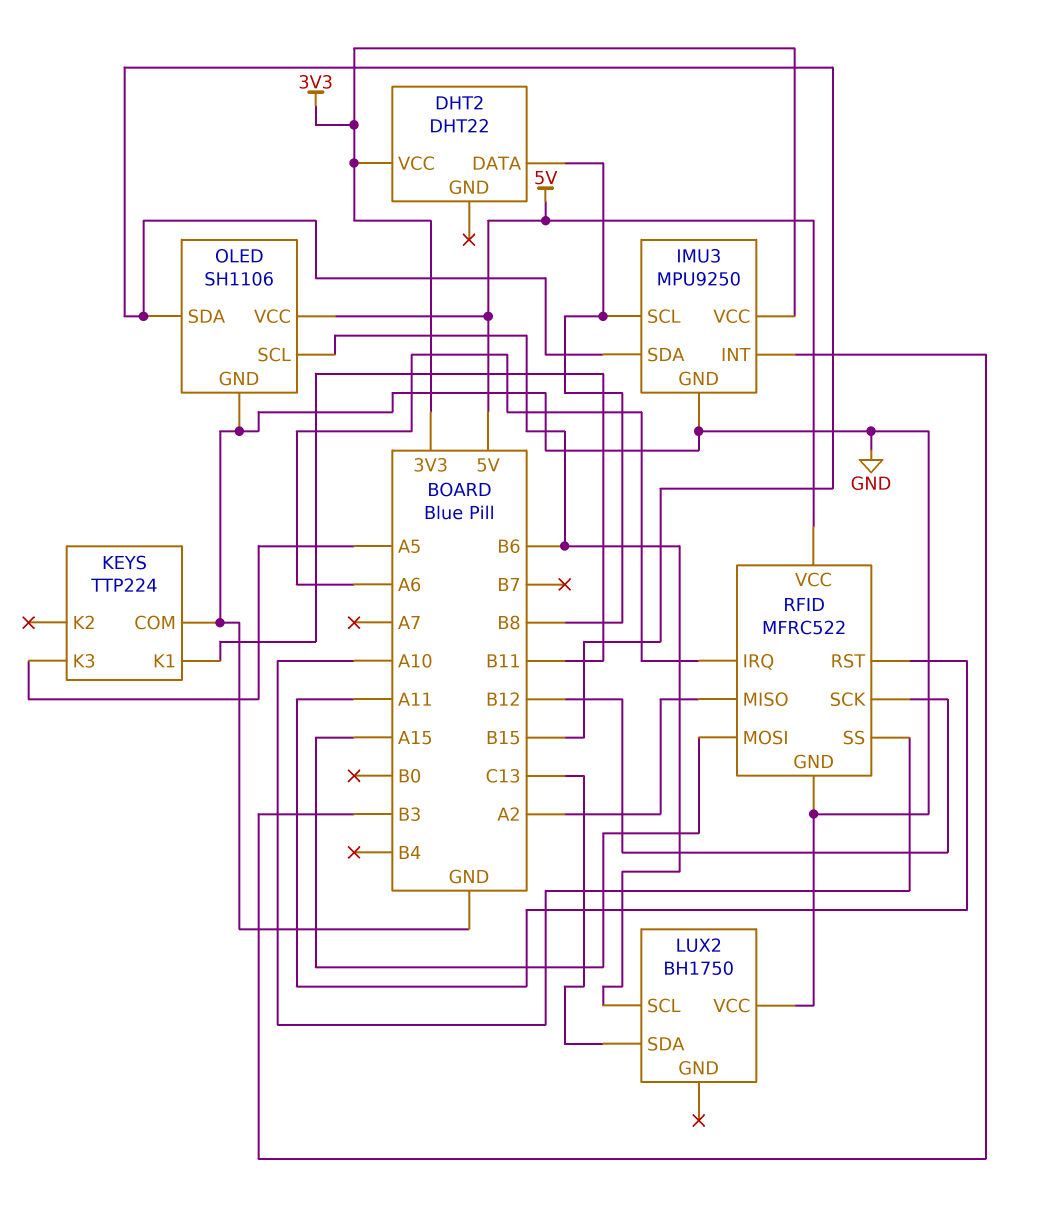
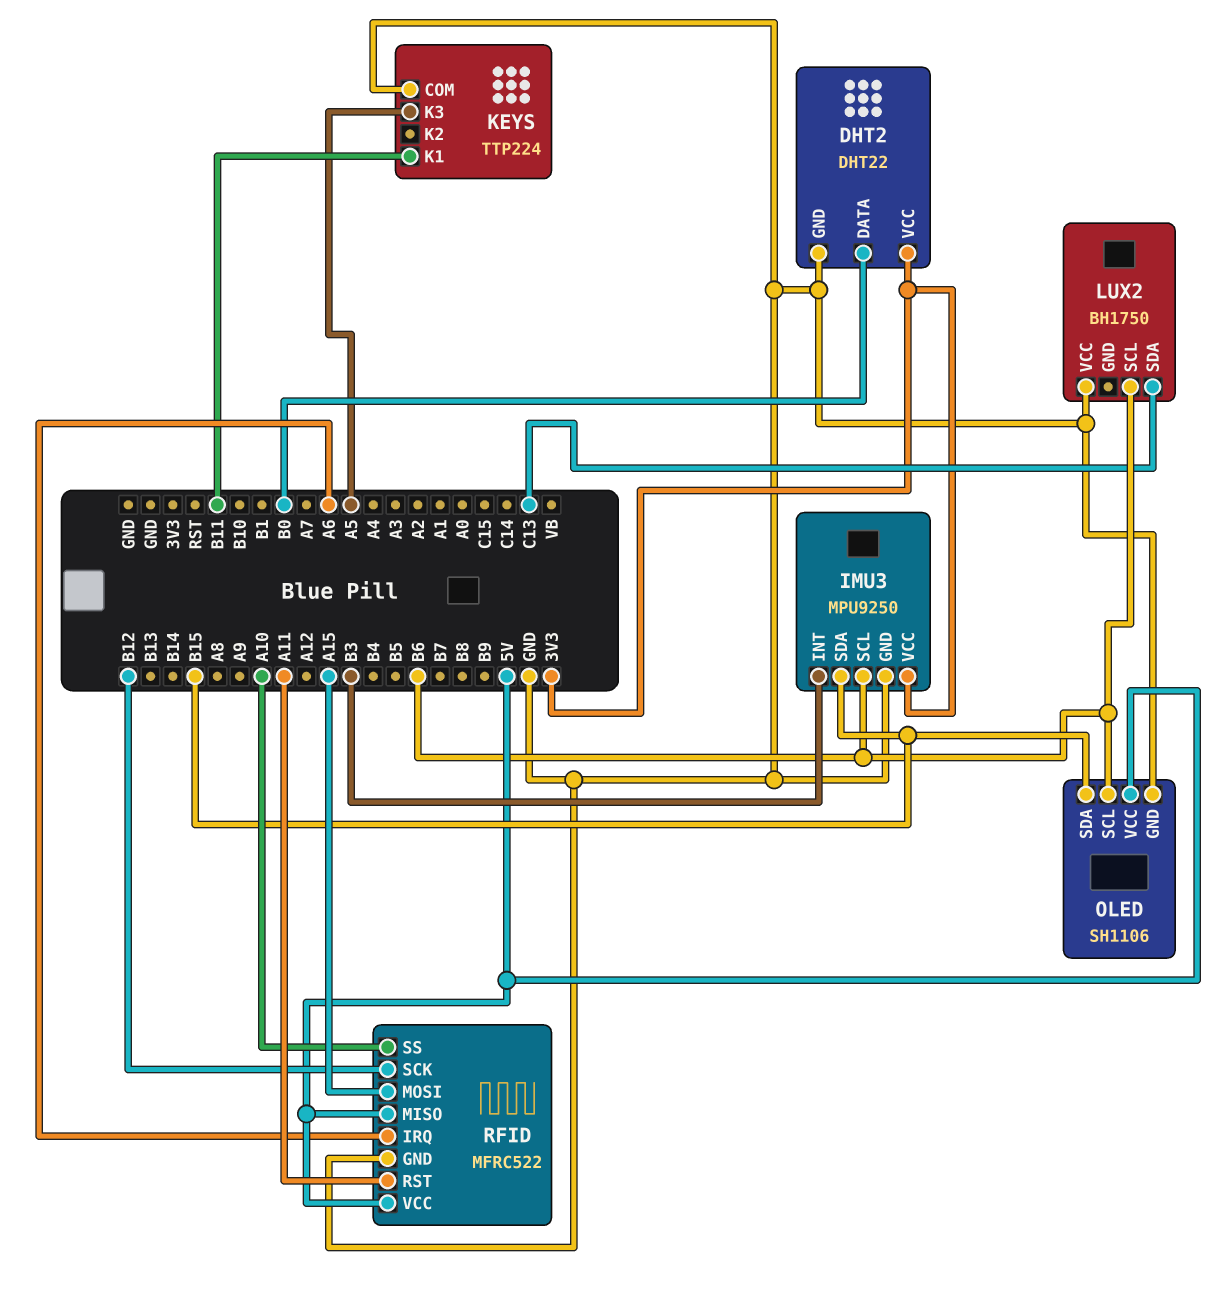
DHT2 pin DATA: B8 -> B0
DHT2 pin GND: none -> GND
IMU3 pin SCL: B8 -> B6
RFID pin MISO: A2 -> 5V

